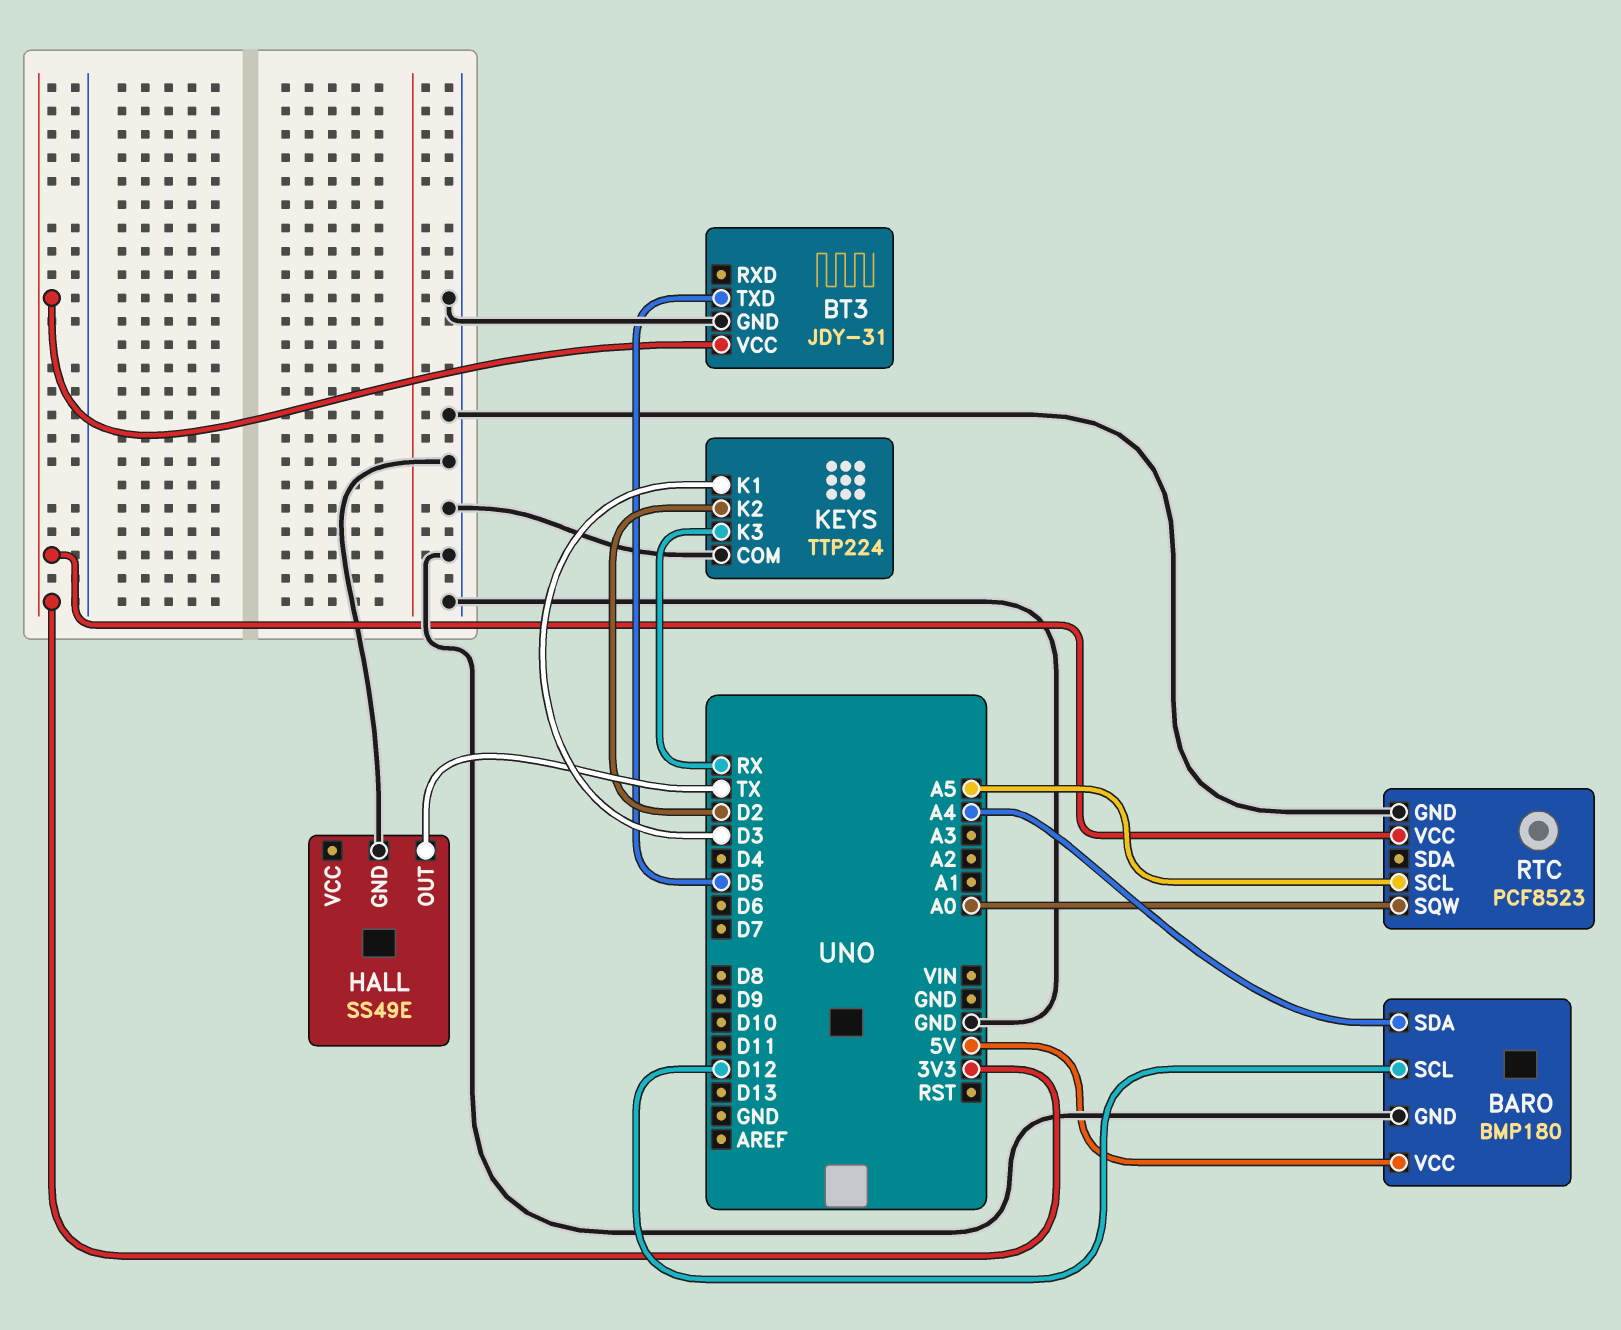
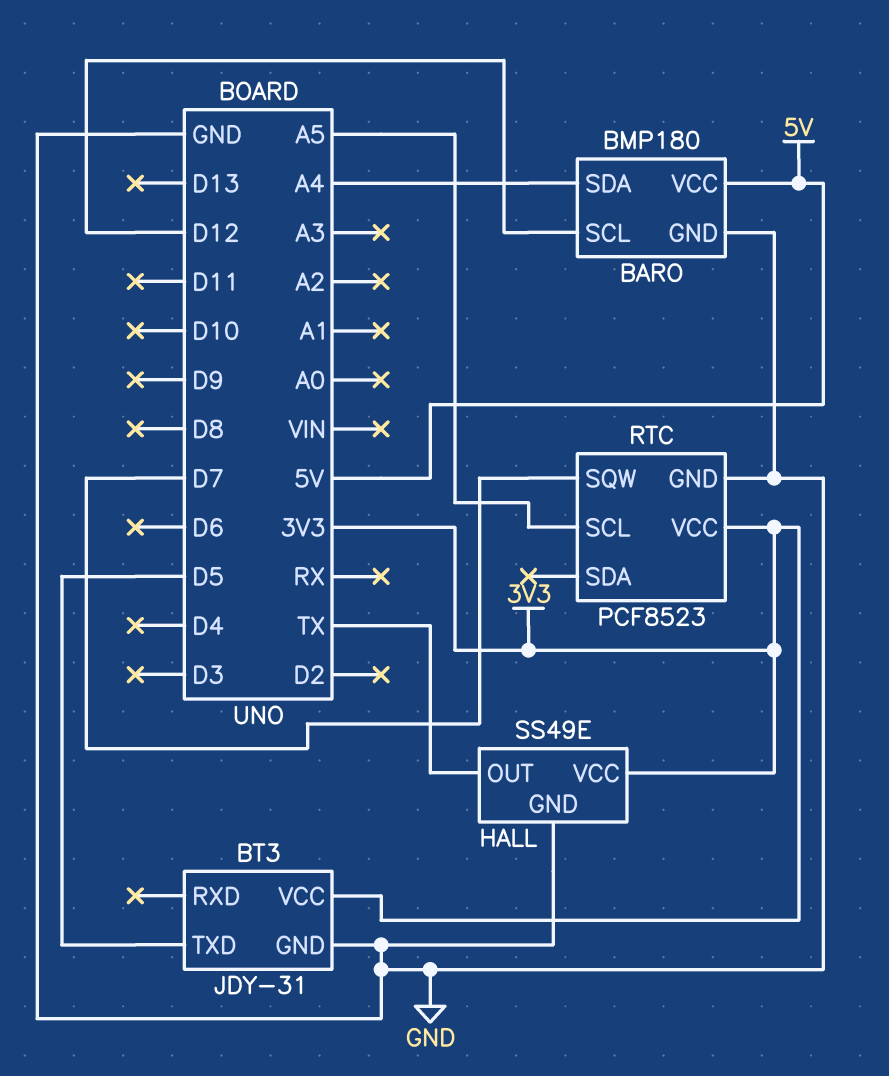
HALL pin VCC: none -> 3V3
KEYS: TTP224 -> none
KEYS pin COM: GND -> none
KEYS pin K1: D3 -> none
KEYS pin K2: D2 -> none
KEYS pin K3: RX -> none
RTC pin SQW: A0 -> D7

